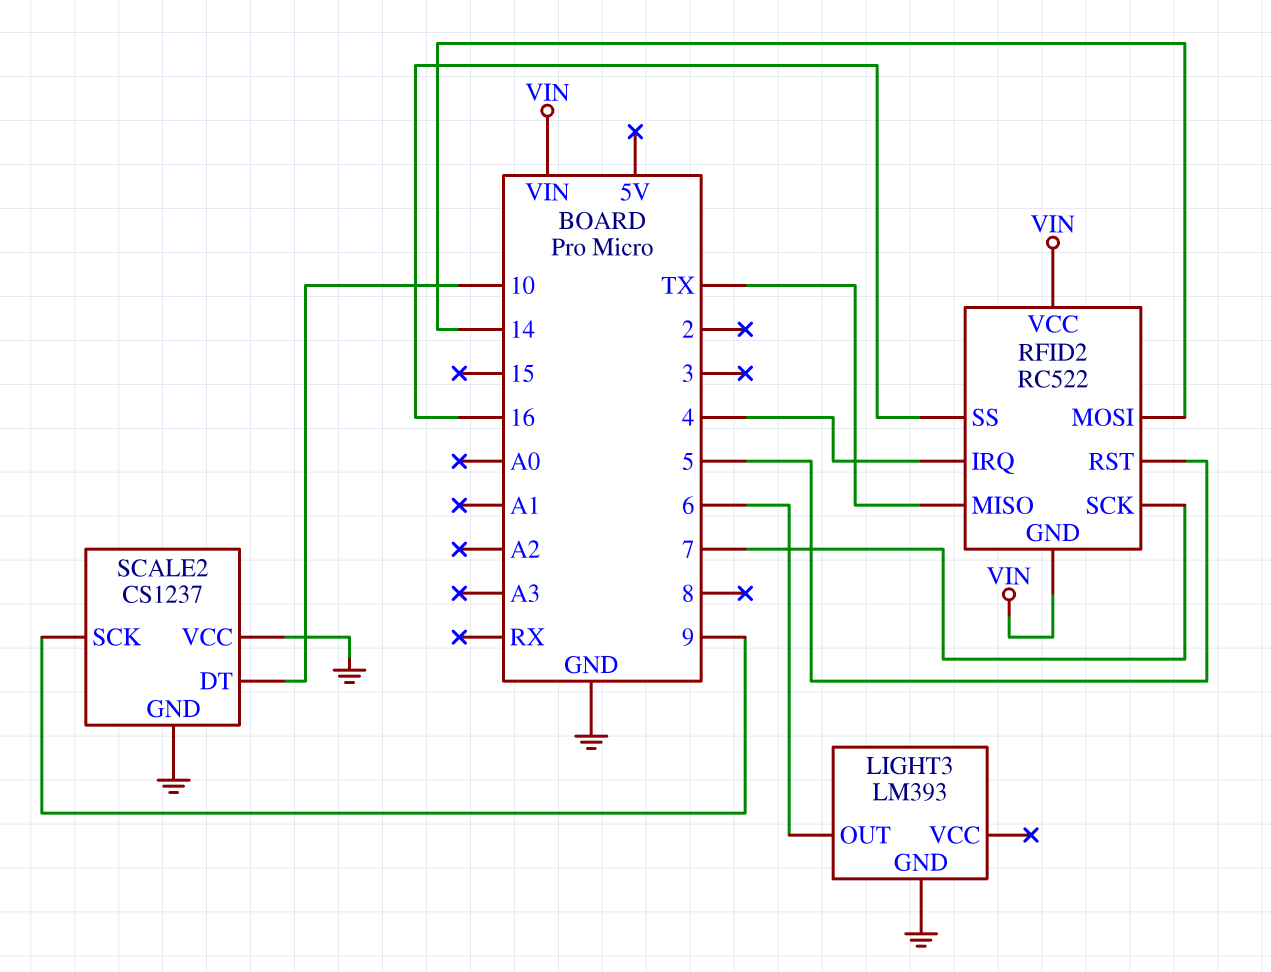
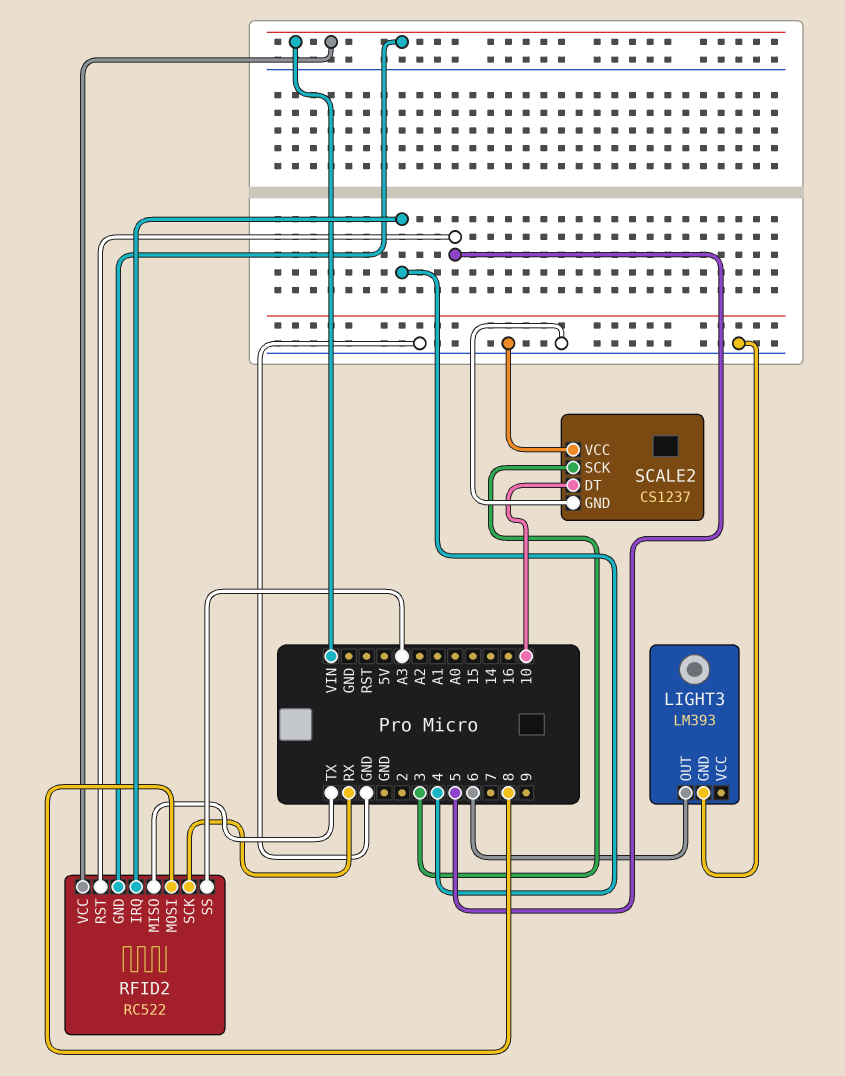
RFID2 pin MOSI: 14 -> 8
RFID2 pin SCK: 7 -> RX
RFID2 pin SS: 16 -> A3
SCALE2 pin SCK: 9 -> 3

